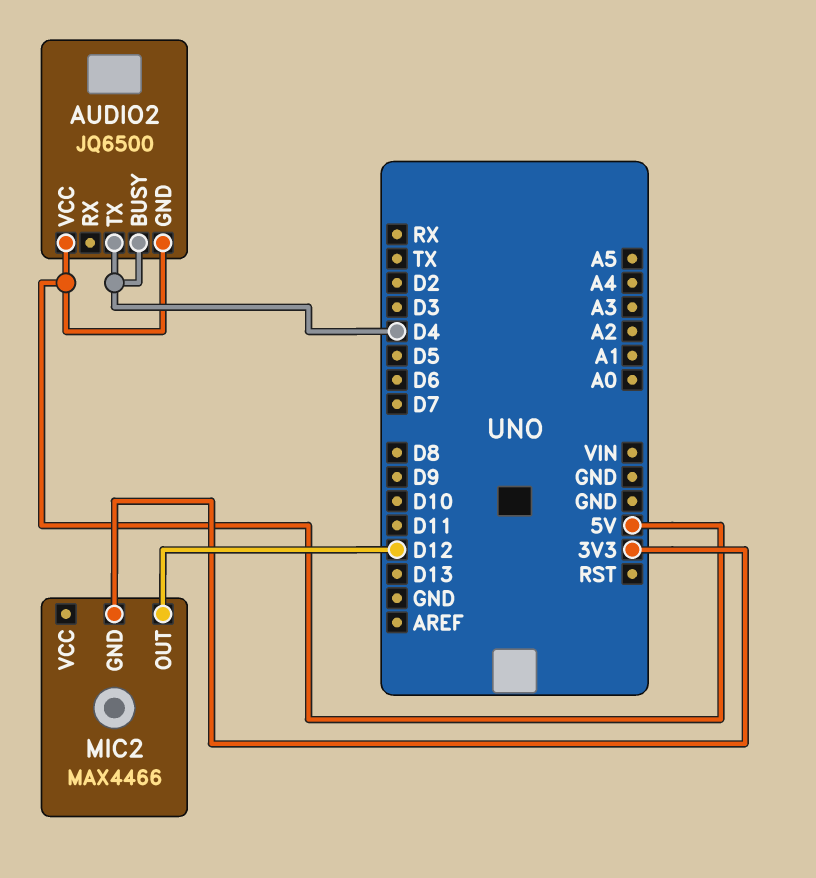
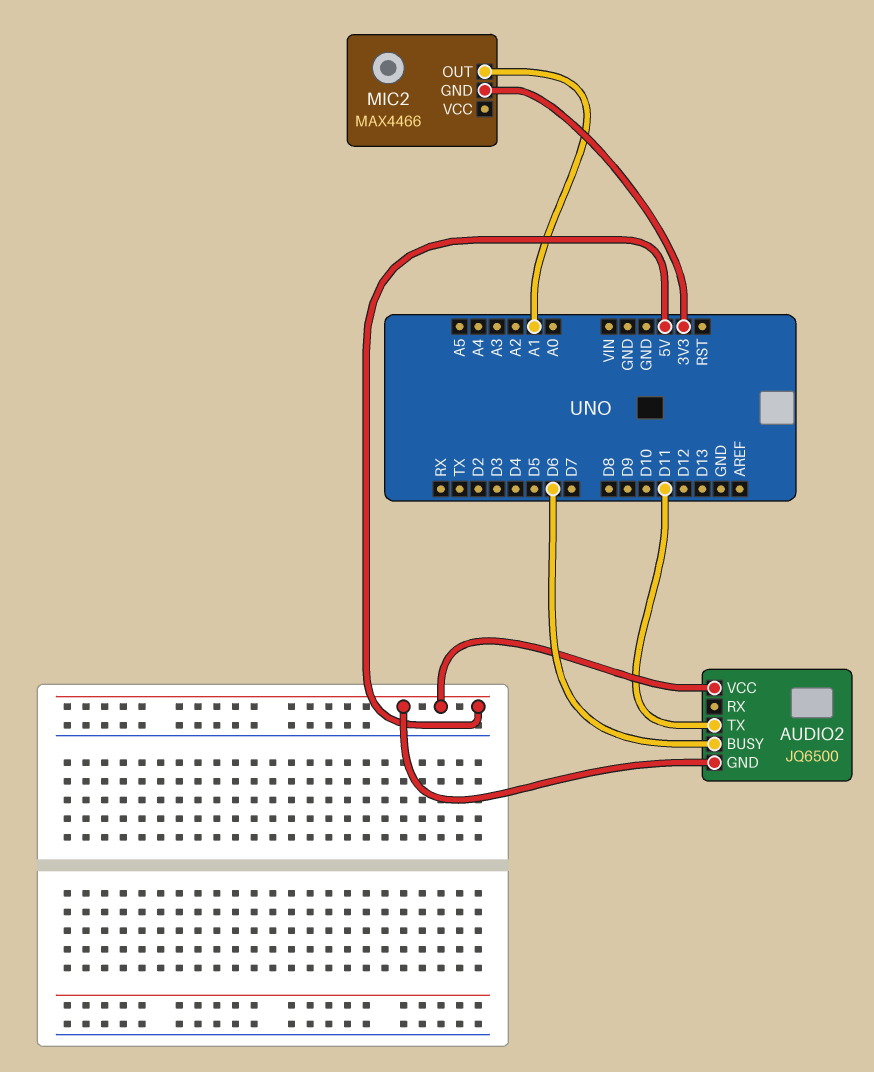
AUDIO2 pin BUSY: D4 -> D6
AUDIO2 pin TX: D4 -> D11
MIC2 pin OUT: D12 -> A1

